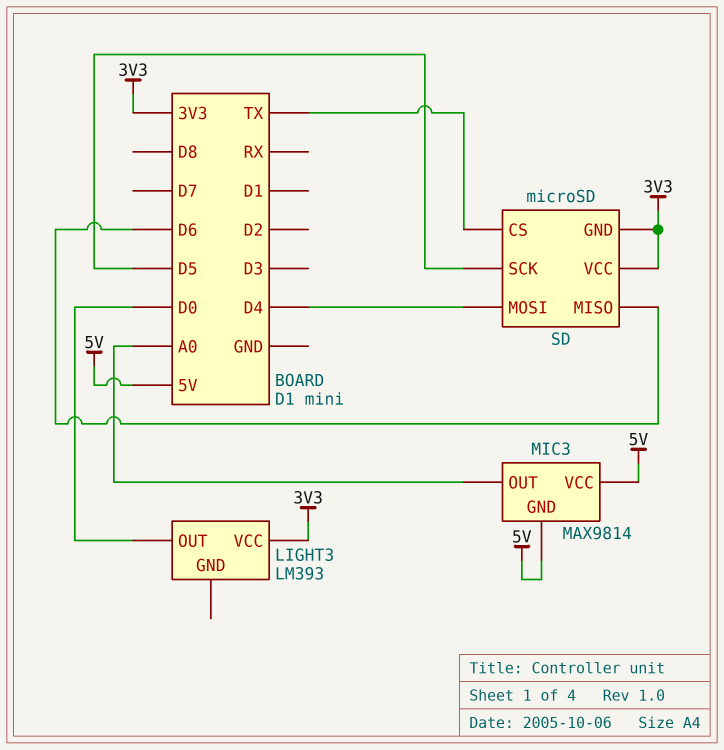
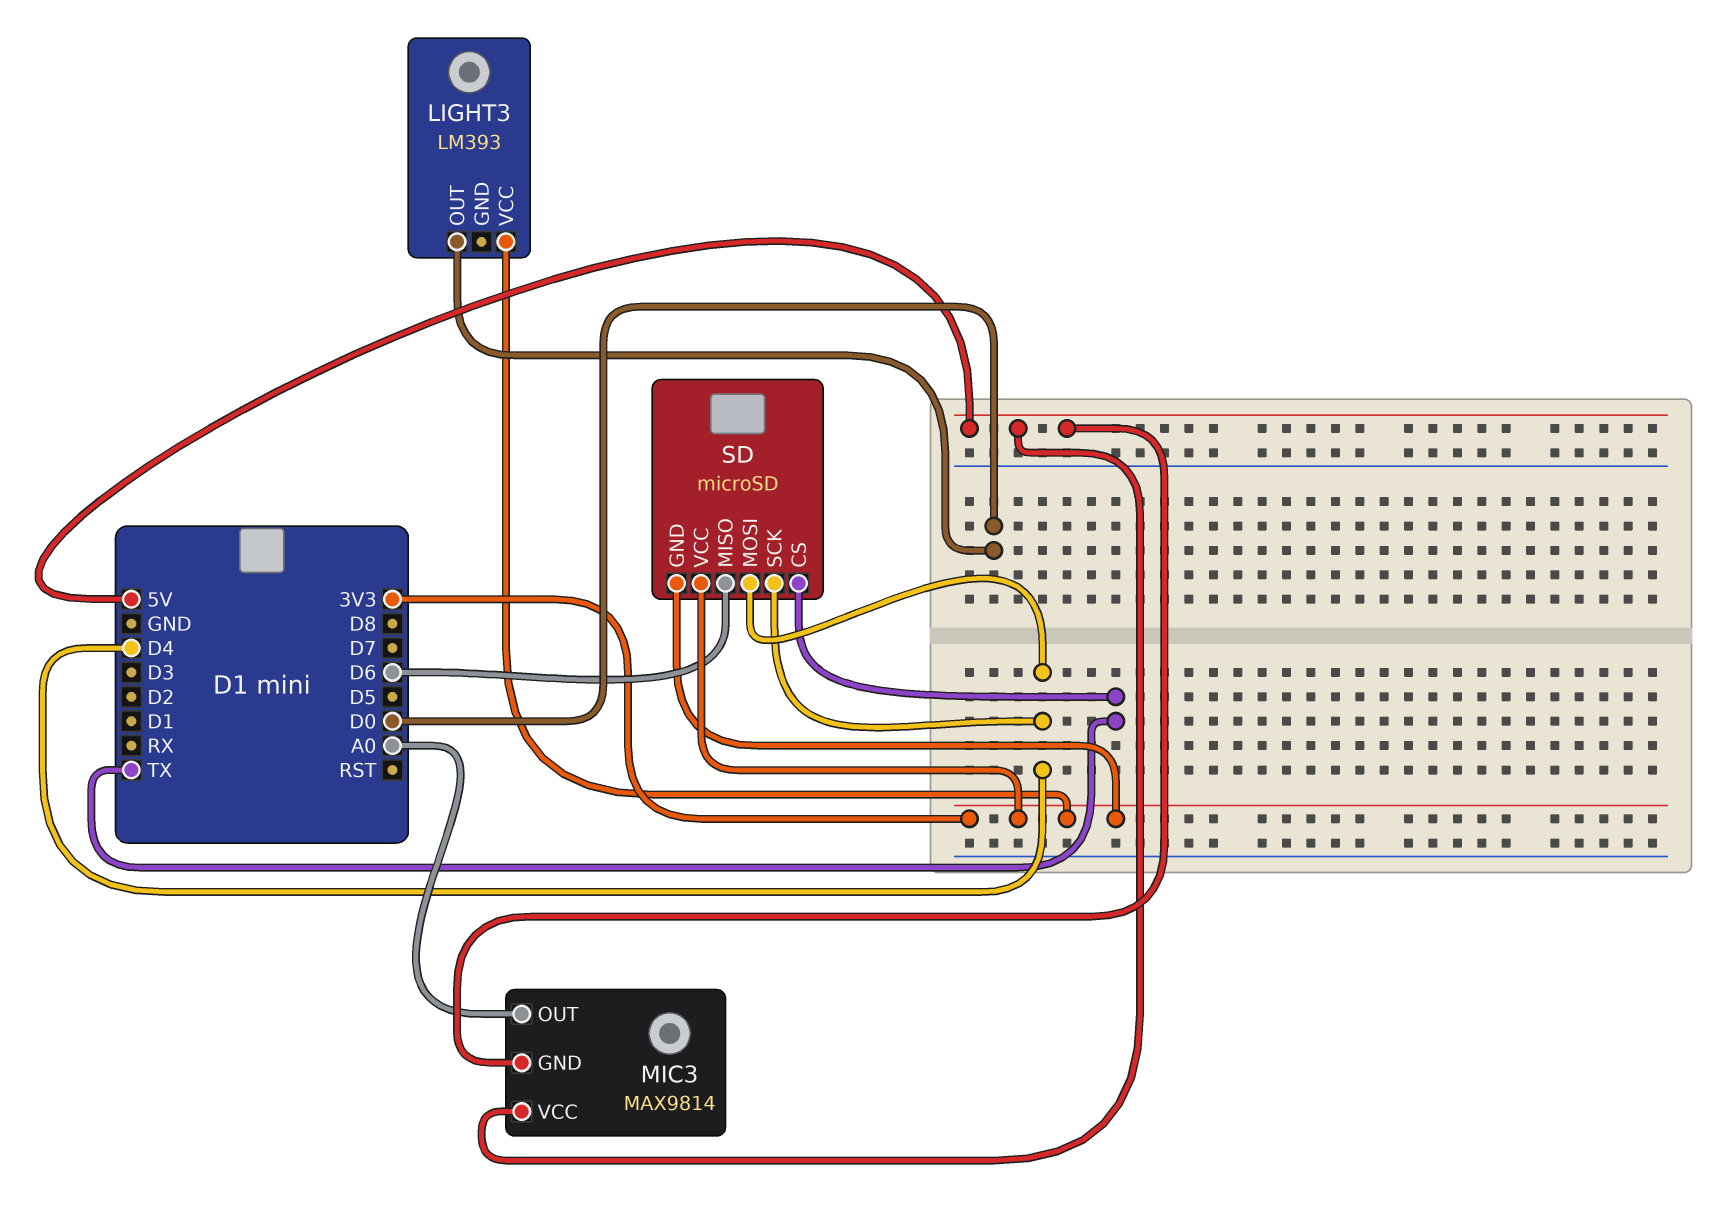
SD pin SCK: D5 -> D4

